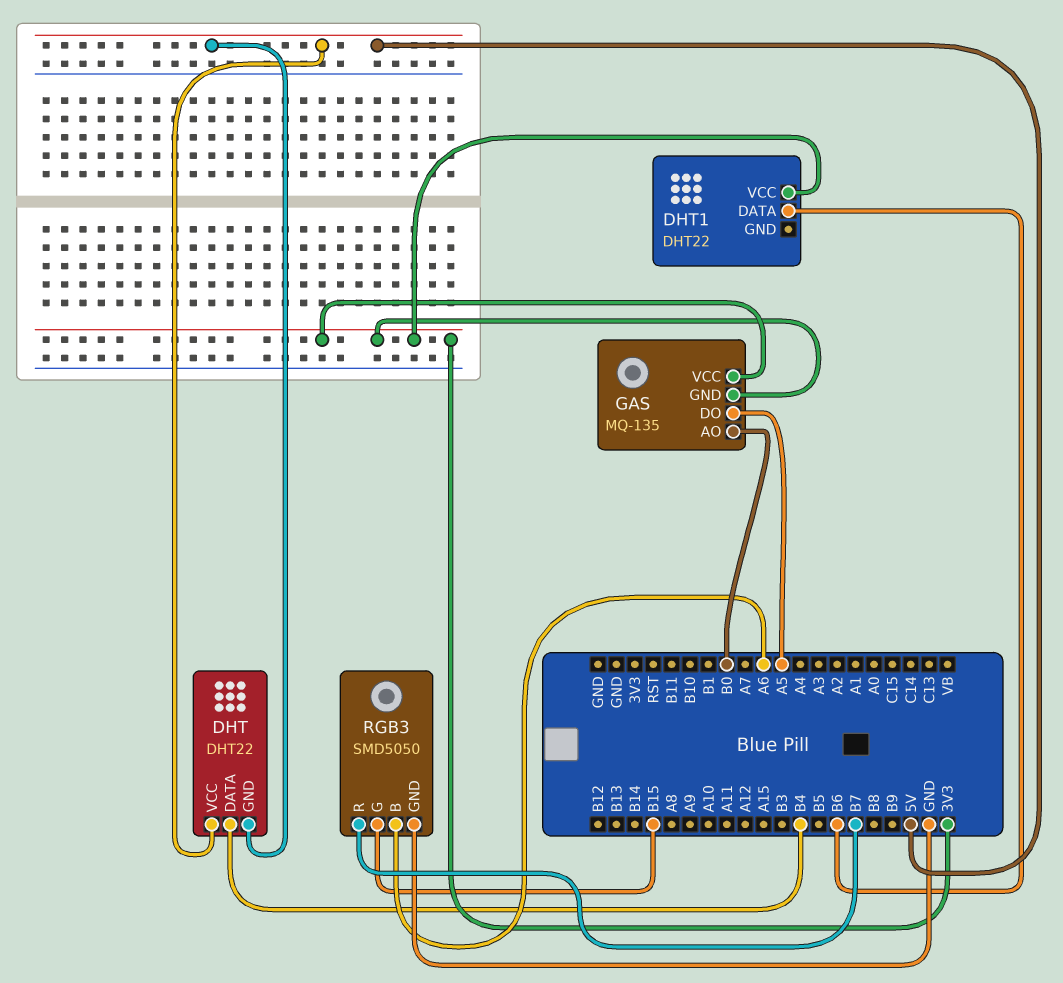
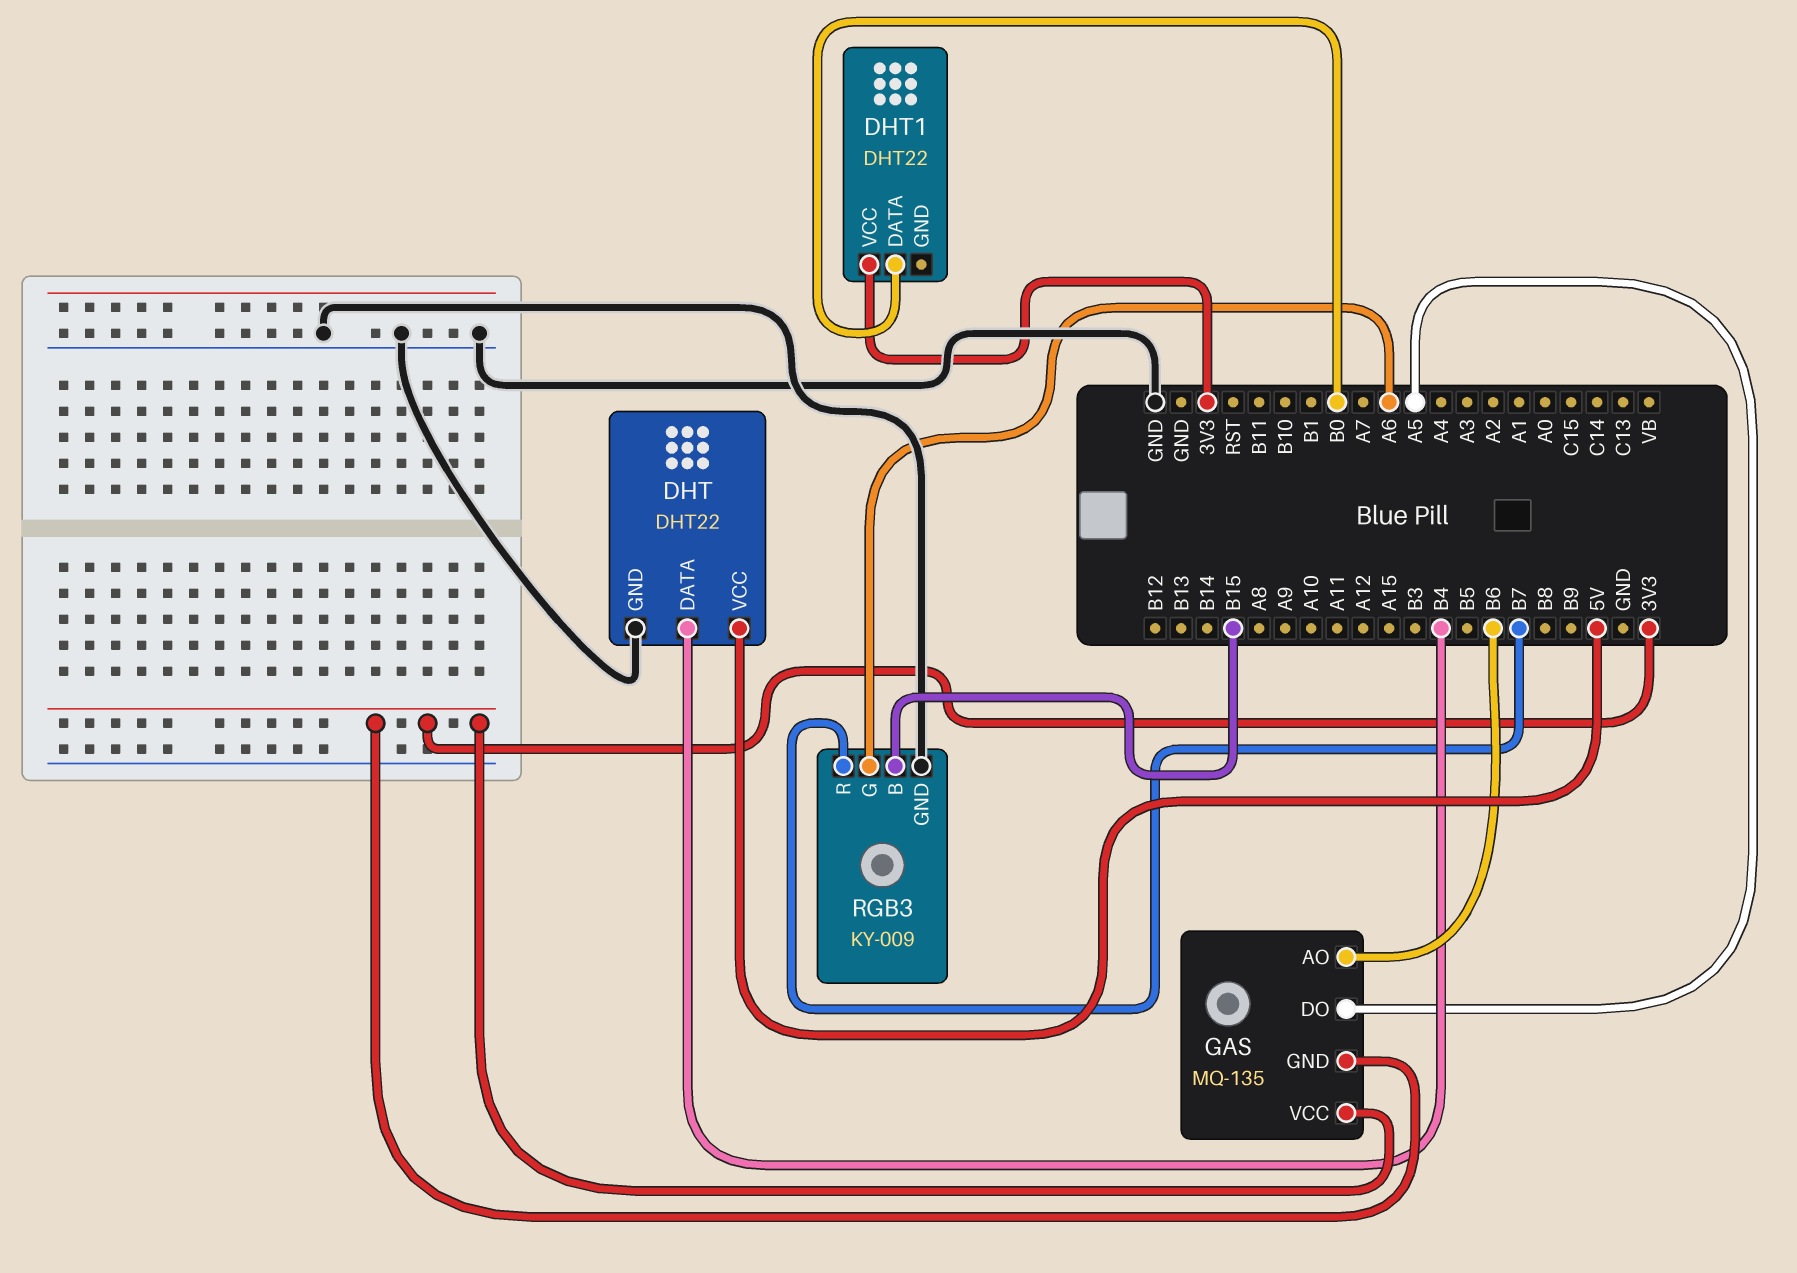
DHT pin GND: 5V -> GND
DHT1 pin DATA: B6 -> B0
GAS pin AO: B0 -> B6
RGB3: SMD5050 -> KY-009
RGB3 pin B: A6 -> B15
RGB3 pin G: B15 -> A6

